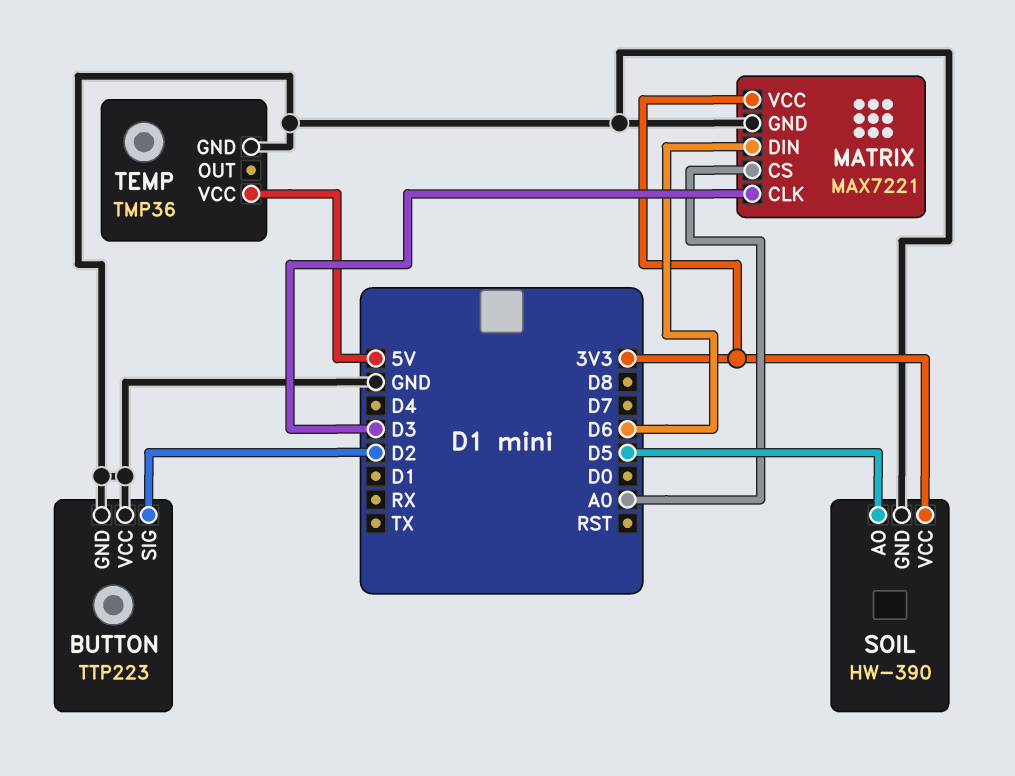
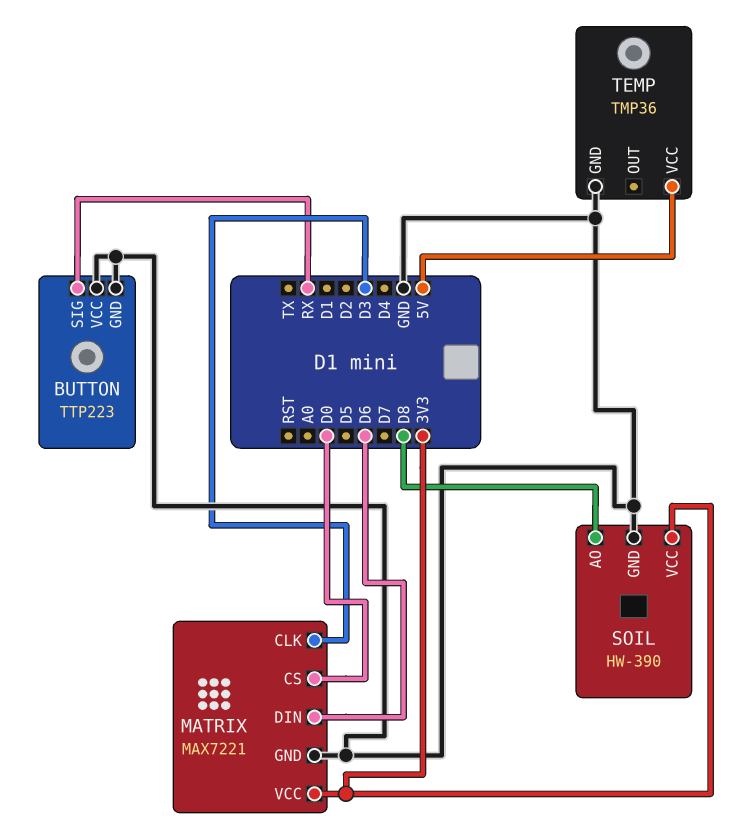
BUTTON pin SIG: D2 -> RX
MATRIX pin CS: A0 -> D0
SOIL pin AO: D5 -> D8

